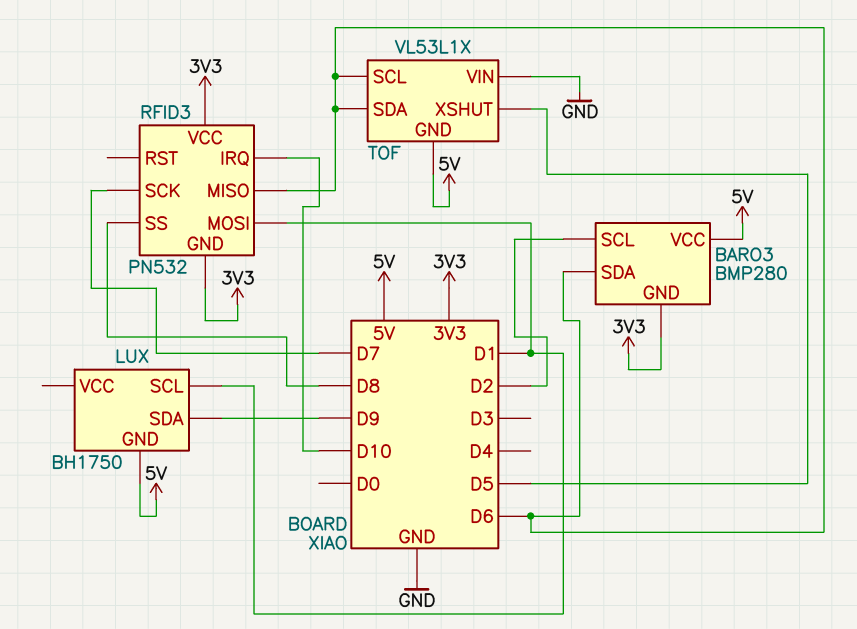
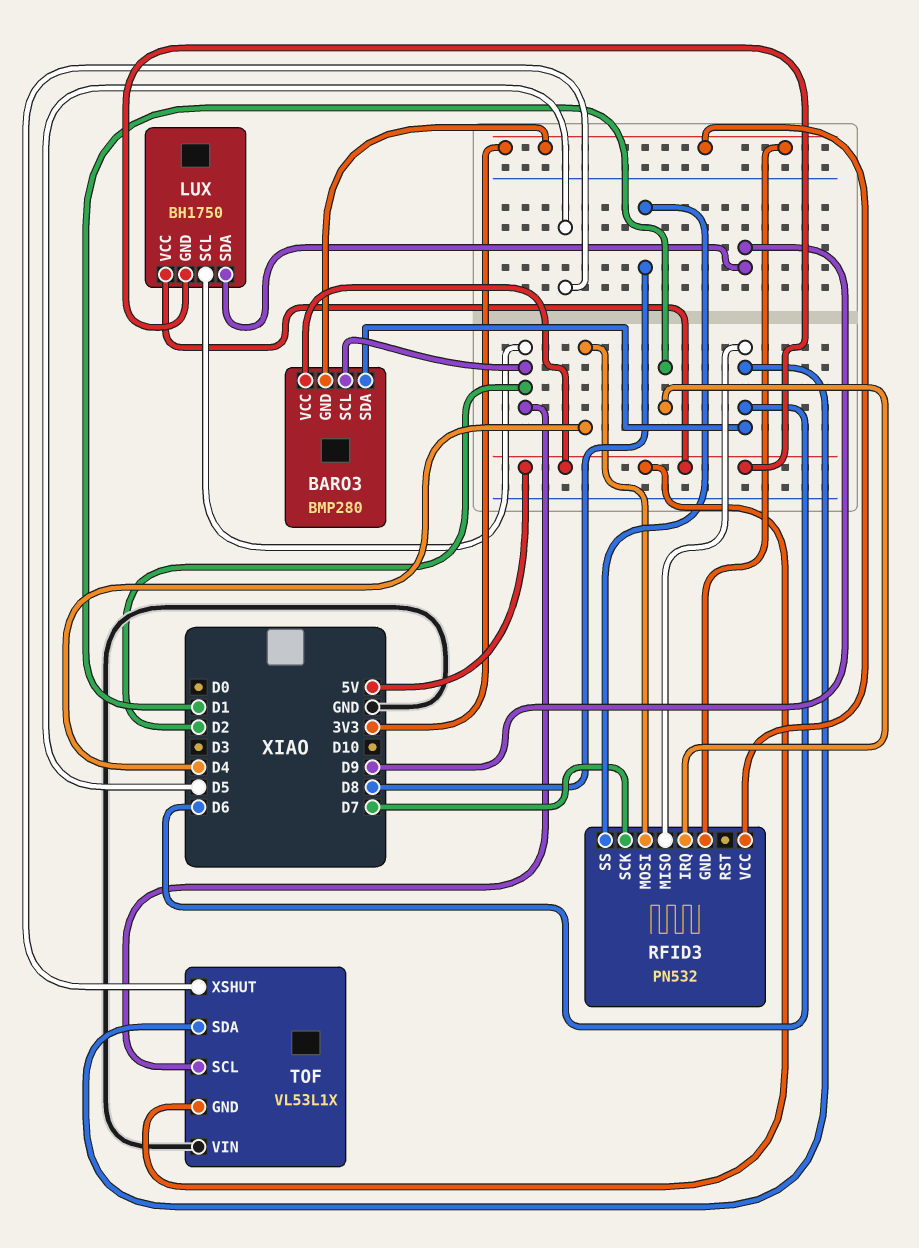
LUX pin SCL: D1 -> D2
LUX pin VCC: none -> 5V
RFID3 pin IRQ: D10 -> D1
RFID3 pin MOSI: D1 -> D4
TOF pin SCL: D6 -> D2

